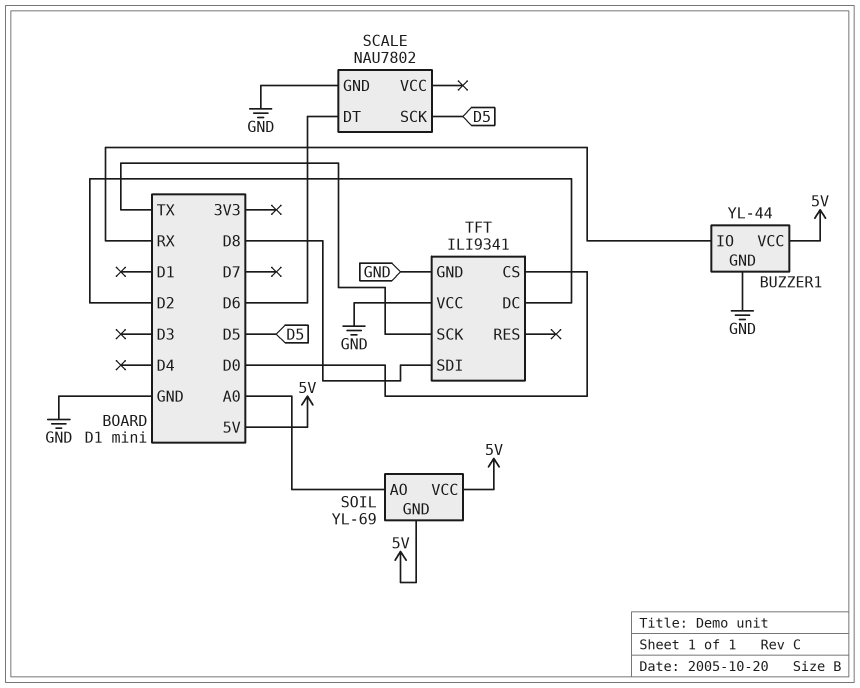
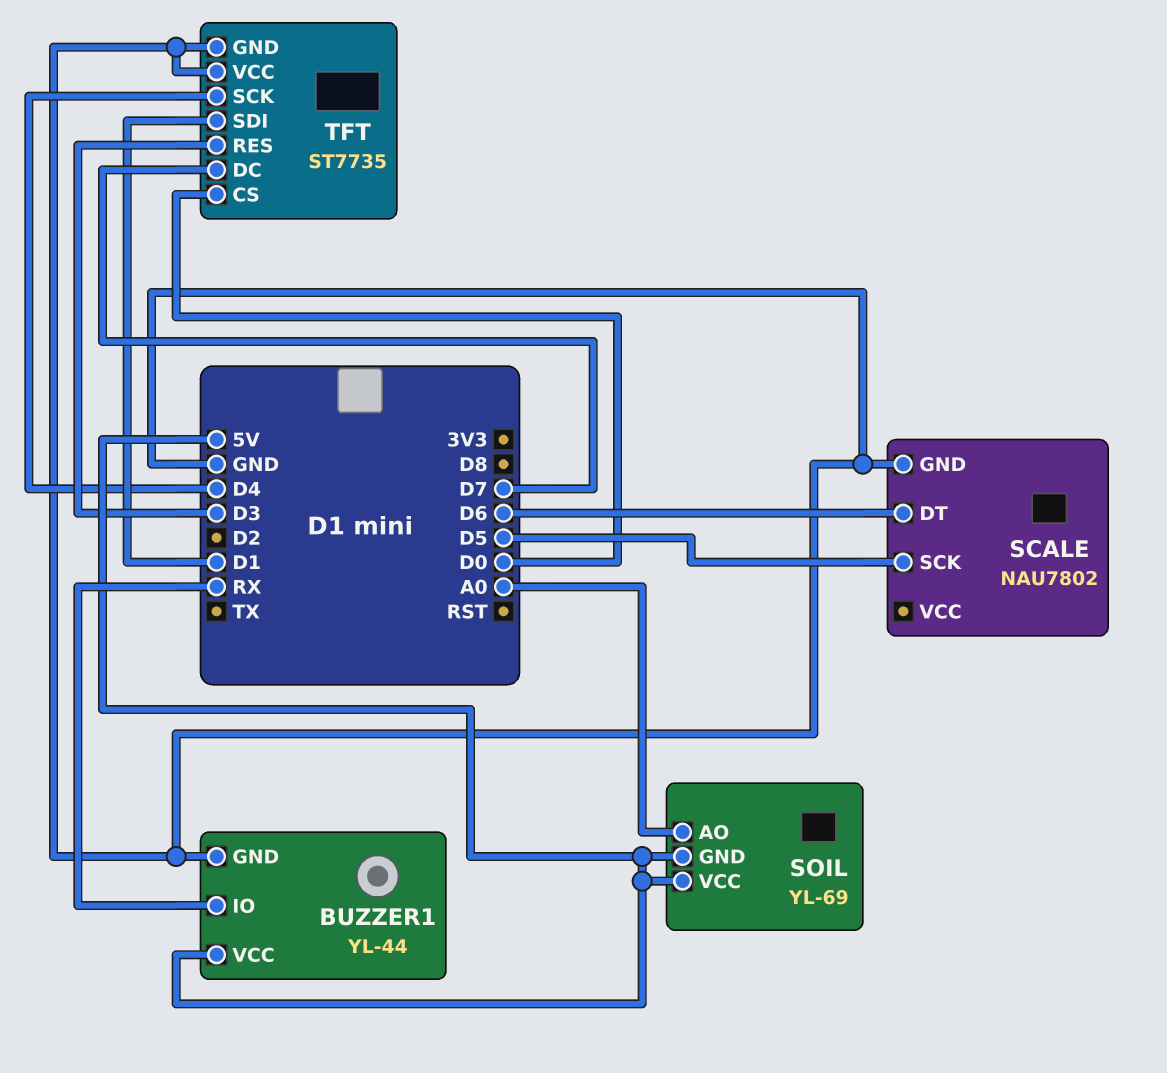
TFT: ILI9341 -> ST7735
TFT pin DC: D2 -> D7
TFT pin RES: none -> D3
TFT pin SCK: TX -> D4
TFT pin SDI: D8 -> D1

